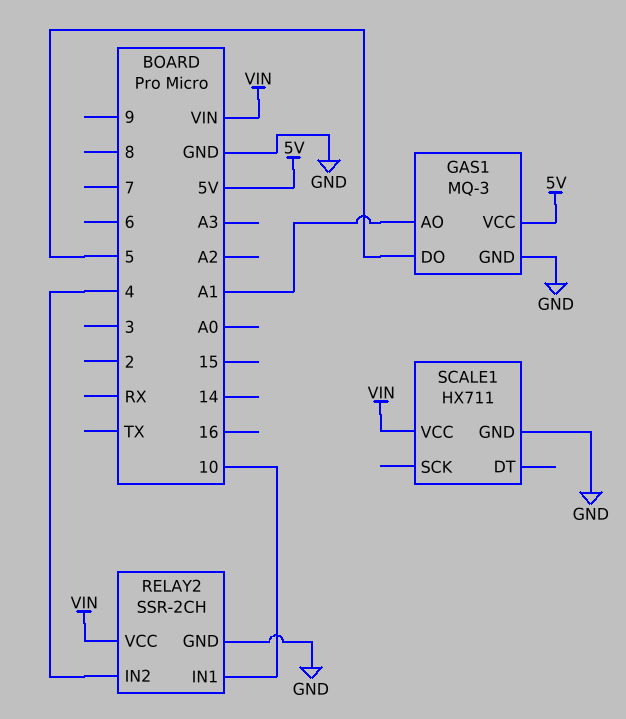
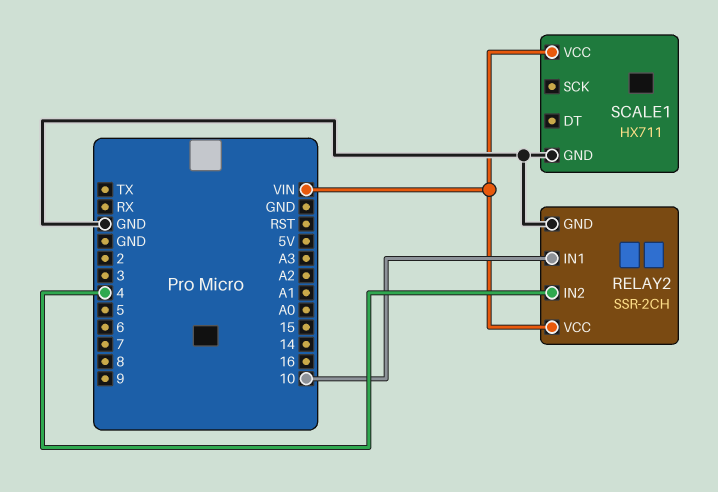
GAS1: MQ-3 -> none
GAS1 pin AO: A1 -> none
GAS1 pin DO: 5 -> none
GAS1 pin GND: GND -> none
GAS1 pin VCC: 5V -> none

